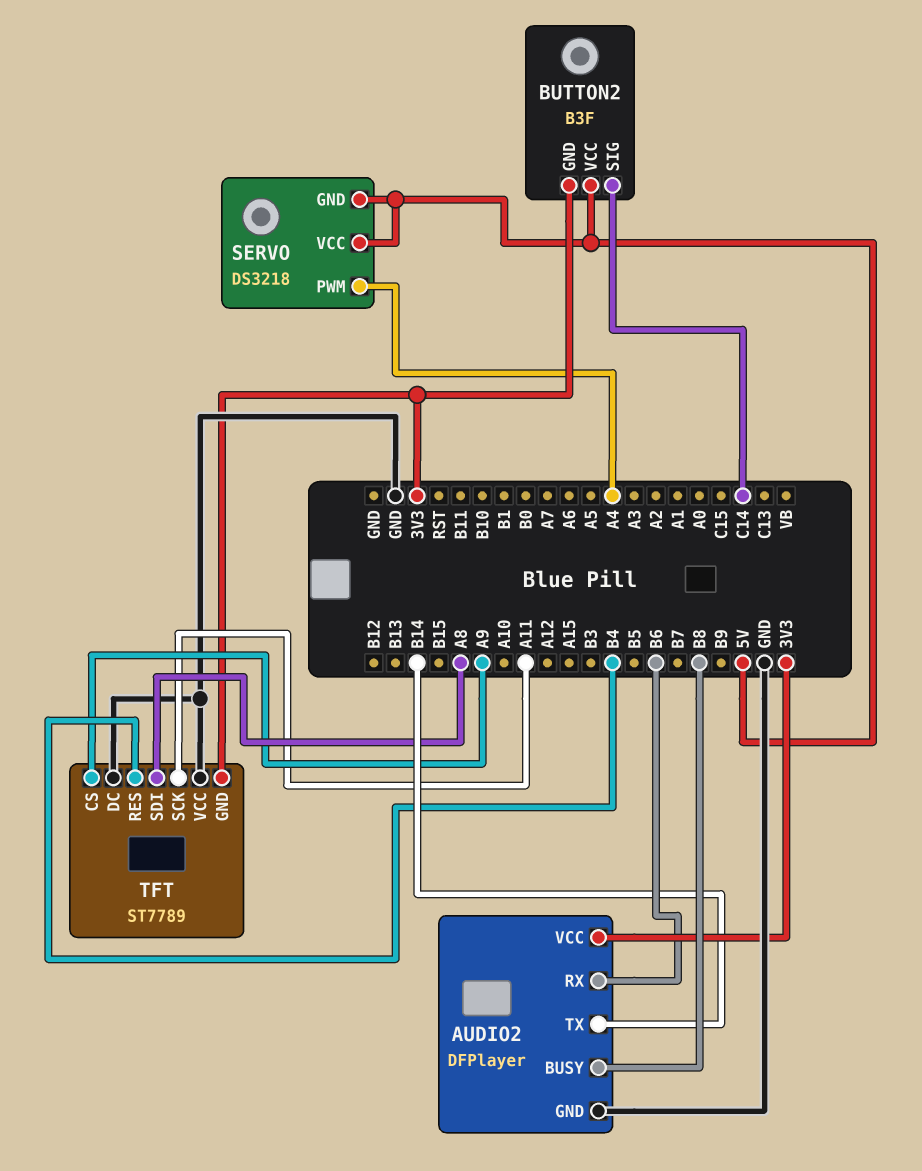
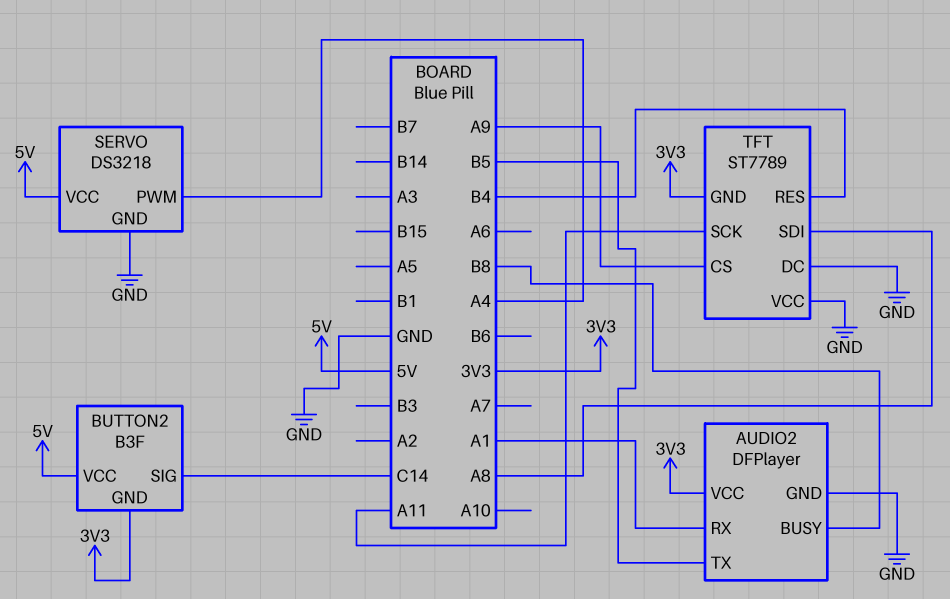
AUDIO2 pin RX: B6 -> A1
AUDIO2 pin TX: B14 -> B5
SERVO pin GND: 5V -> GND

